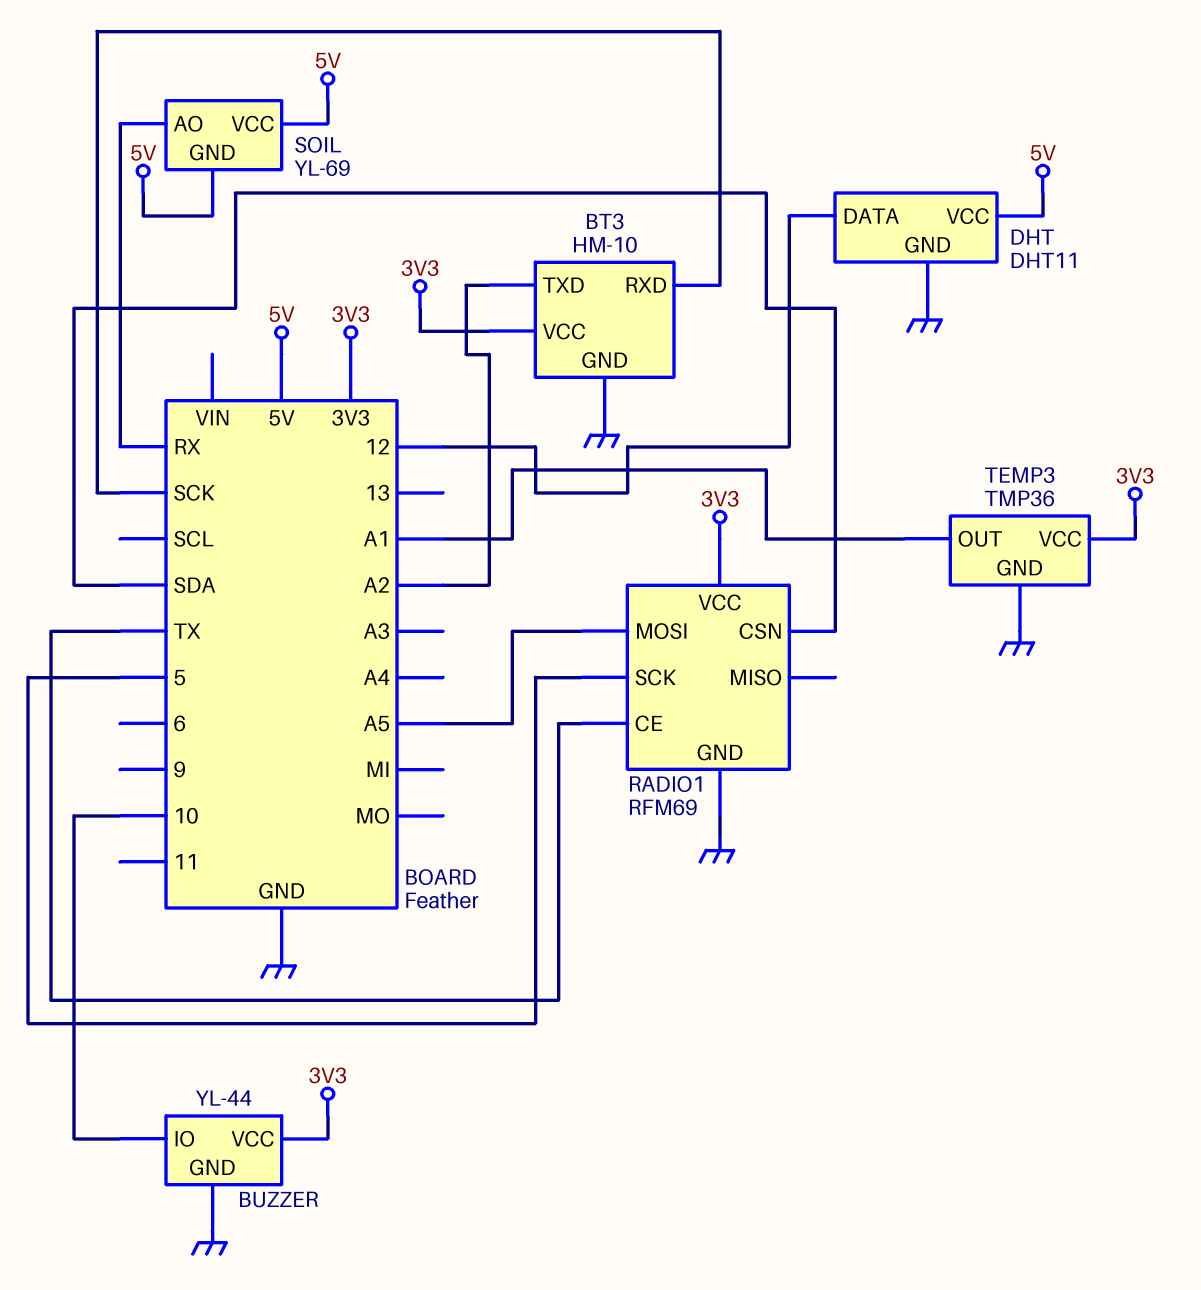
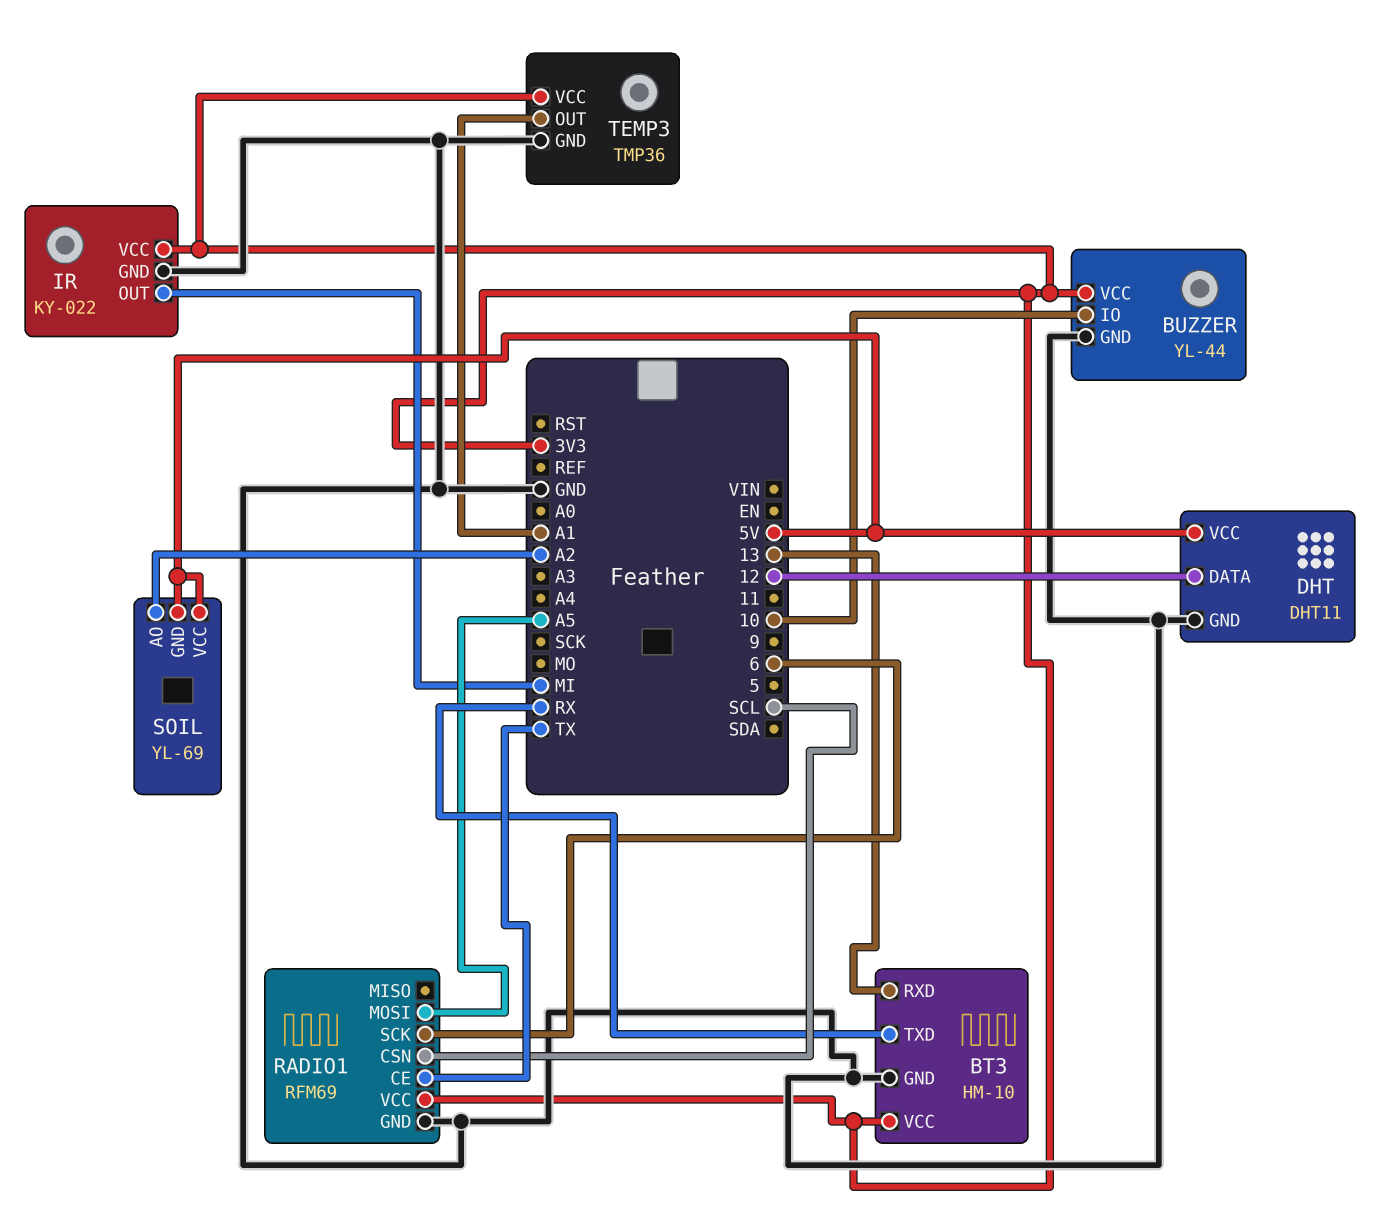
BT3 pin RXD: SCK -> 13
BT3 pin TXD: A2 -> RX
IR: none -> KY-022
IR pin GND: none -> GND
IR pin OUT: none -> MI
IR pin VCC: none -> 3V3
RADIO1 pin CSN: SDA -> SCL
RADIO1 pin SCK: 5 -> 6
SOIL pin AO: RX -> A2

